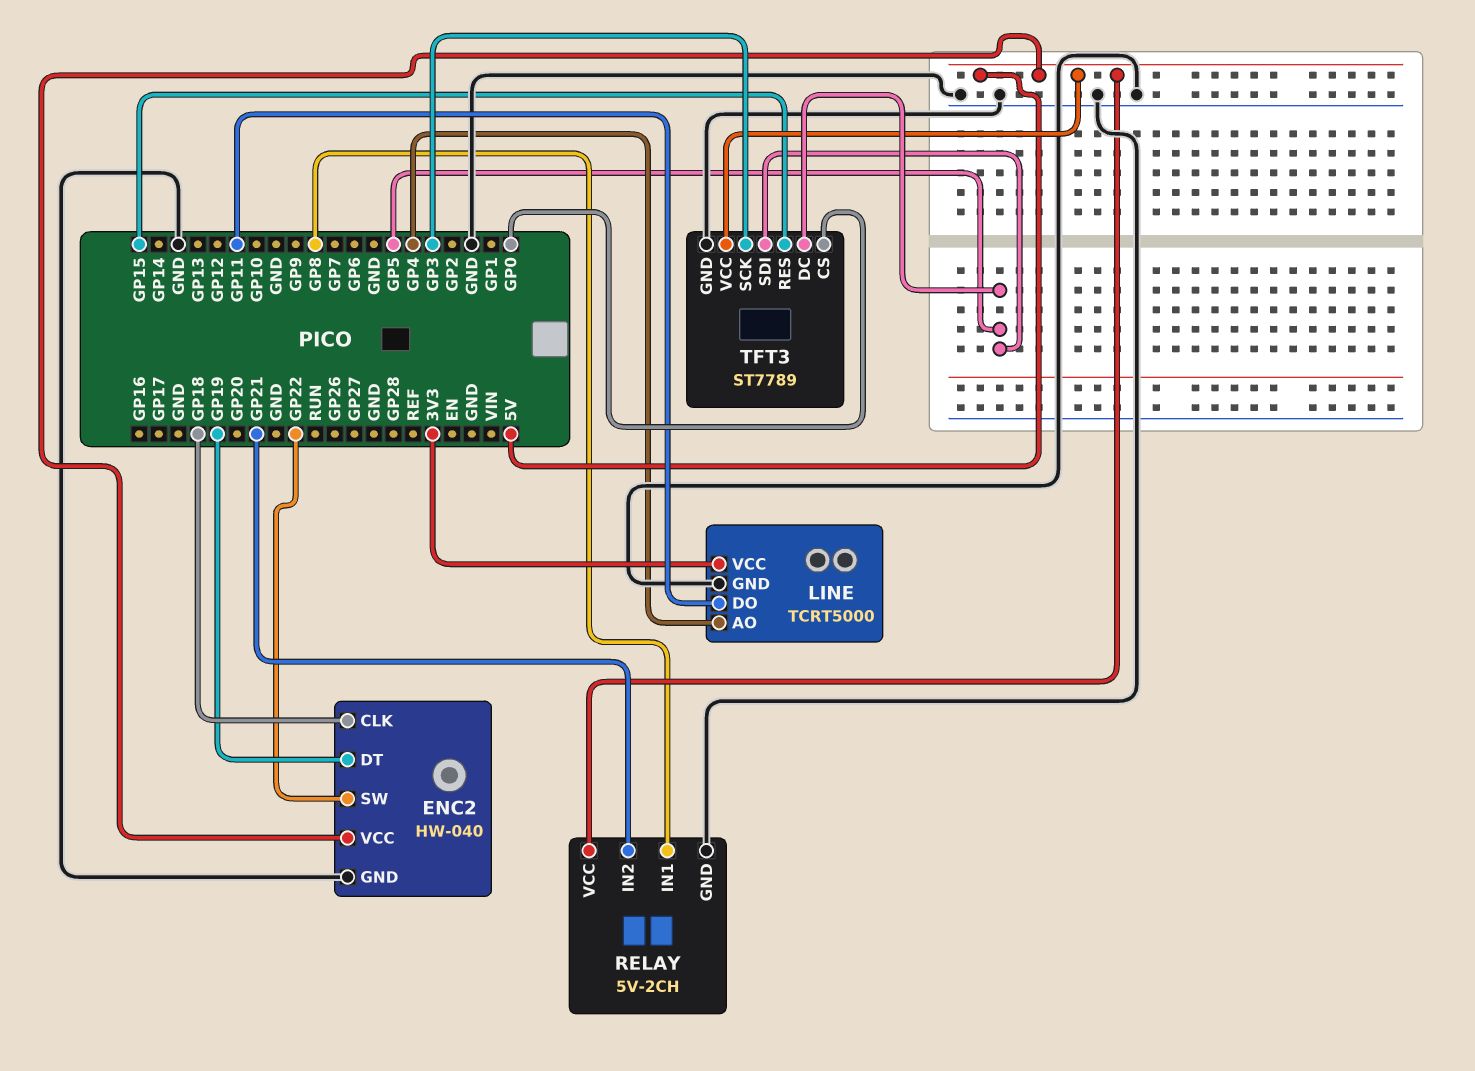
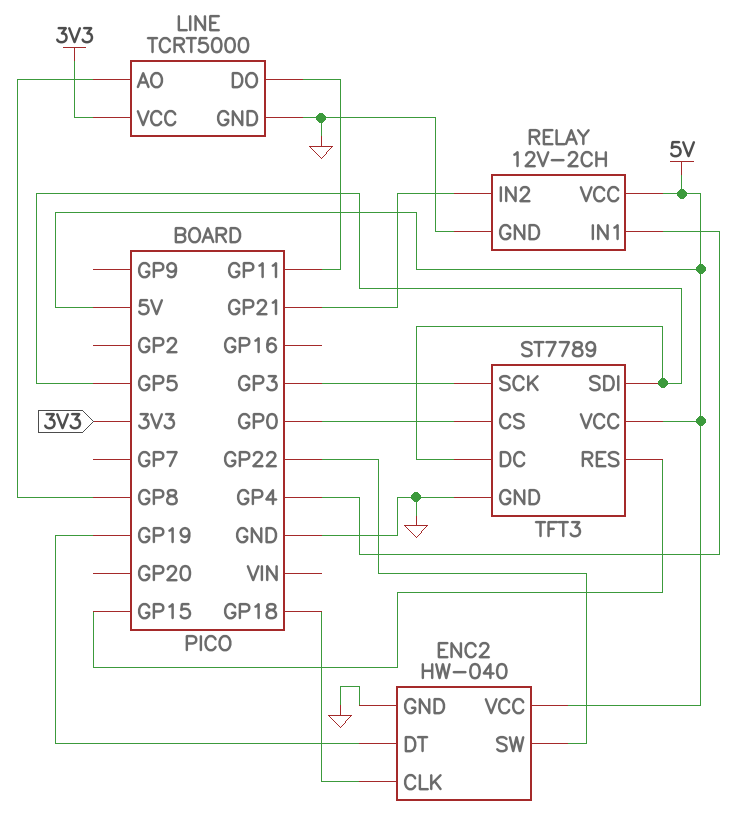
LINE pin AO: GP4 -> GP8
RELAY: 5V-2CH -> 12V-2CH
RELAY pin IN1: GP8 -> GP4

